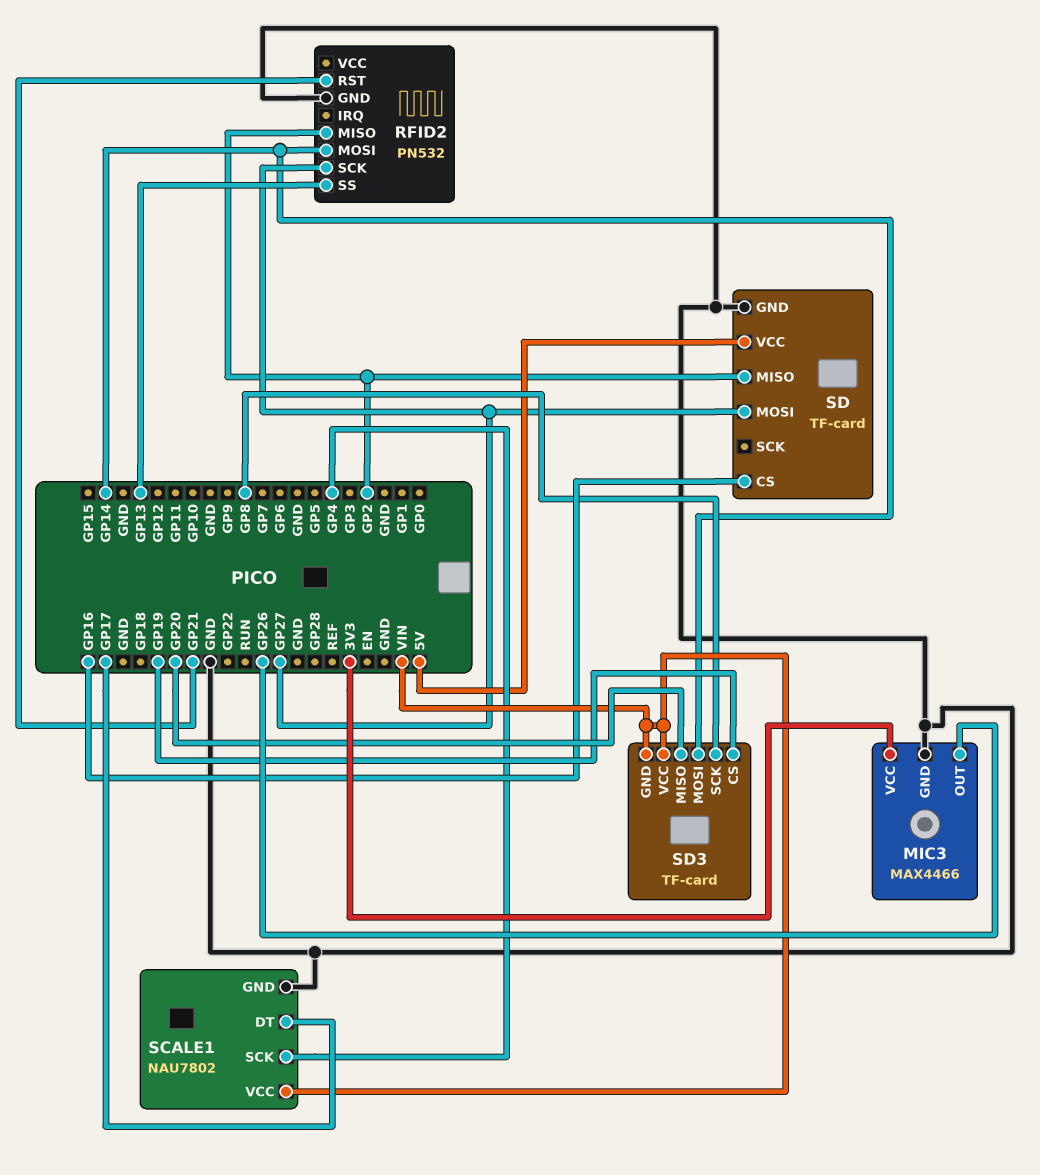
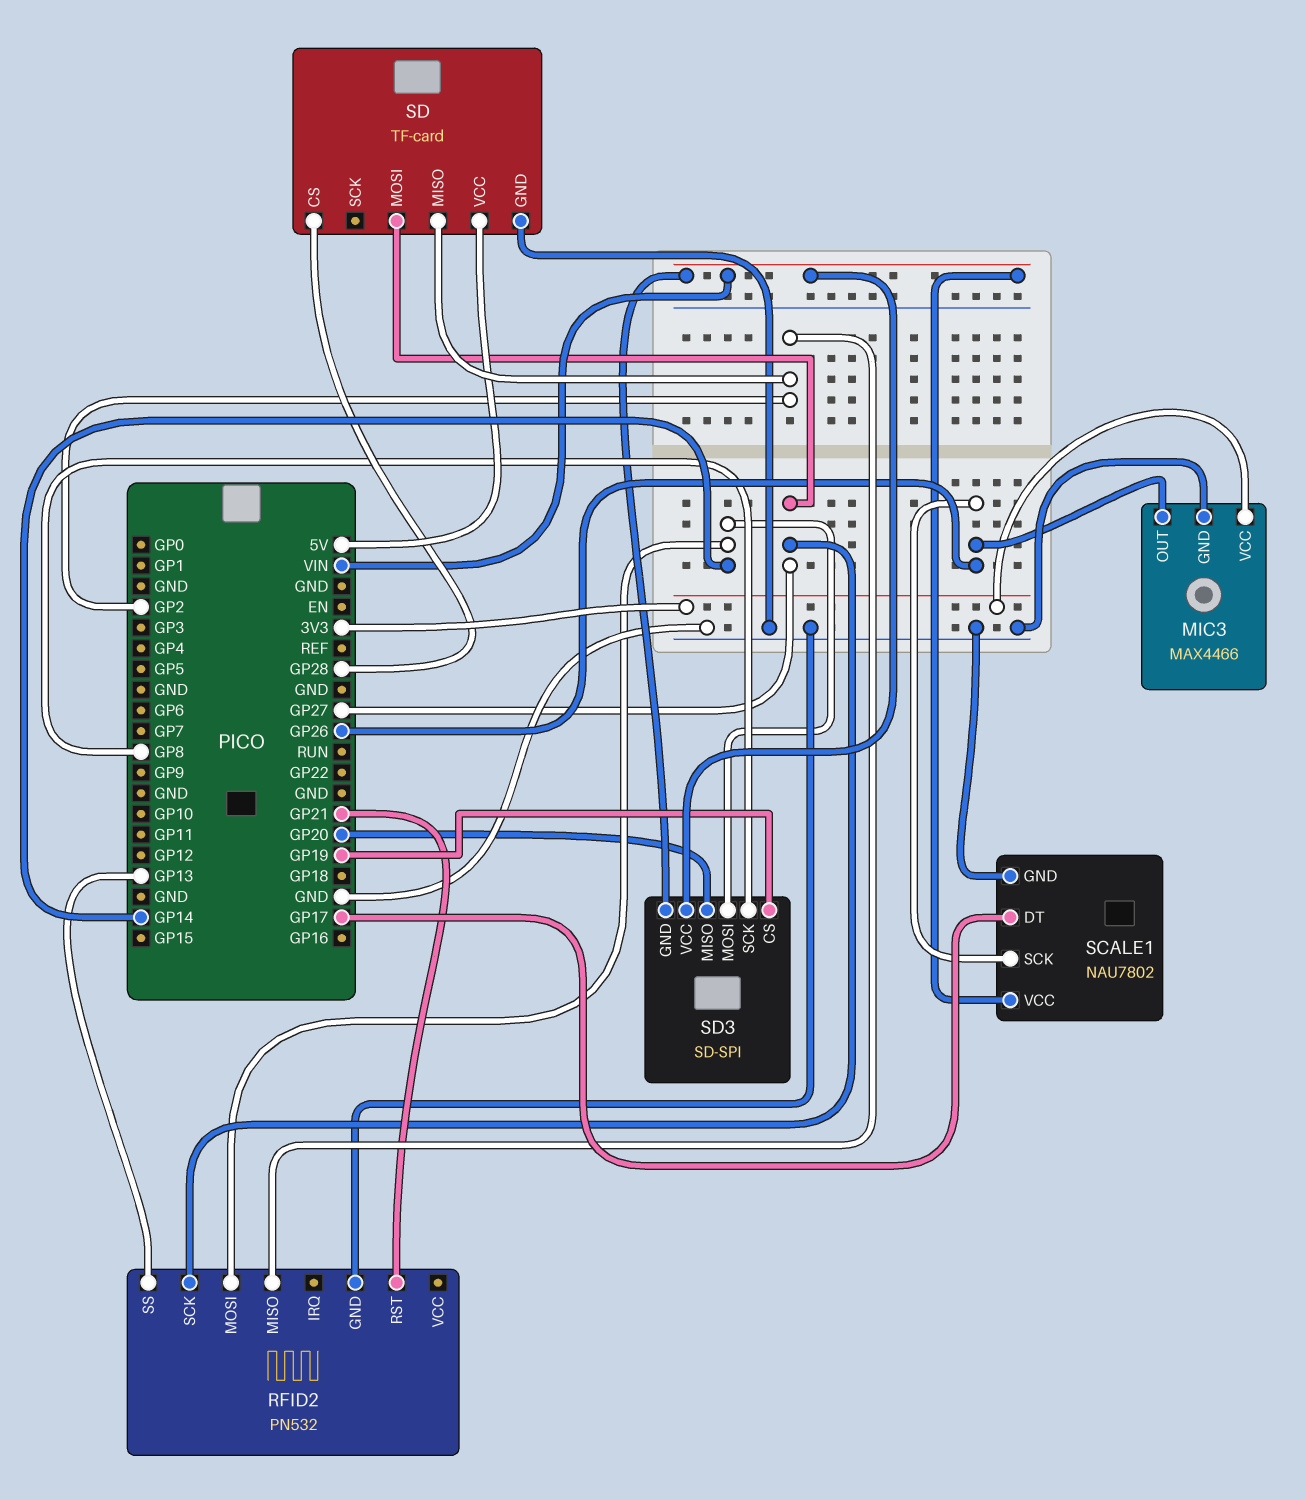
SCALE1 pin SCK: GP4 -> GP26
SD pin CS: GP16 -> GP28
SD3: TF-card -> SD-SPI

